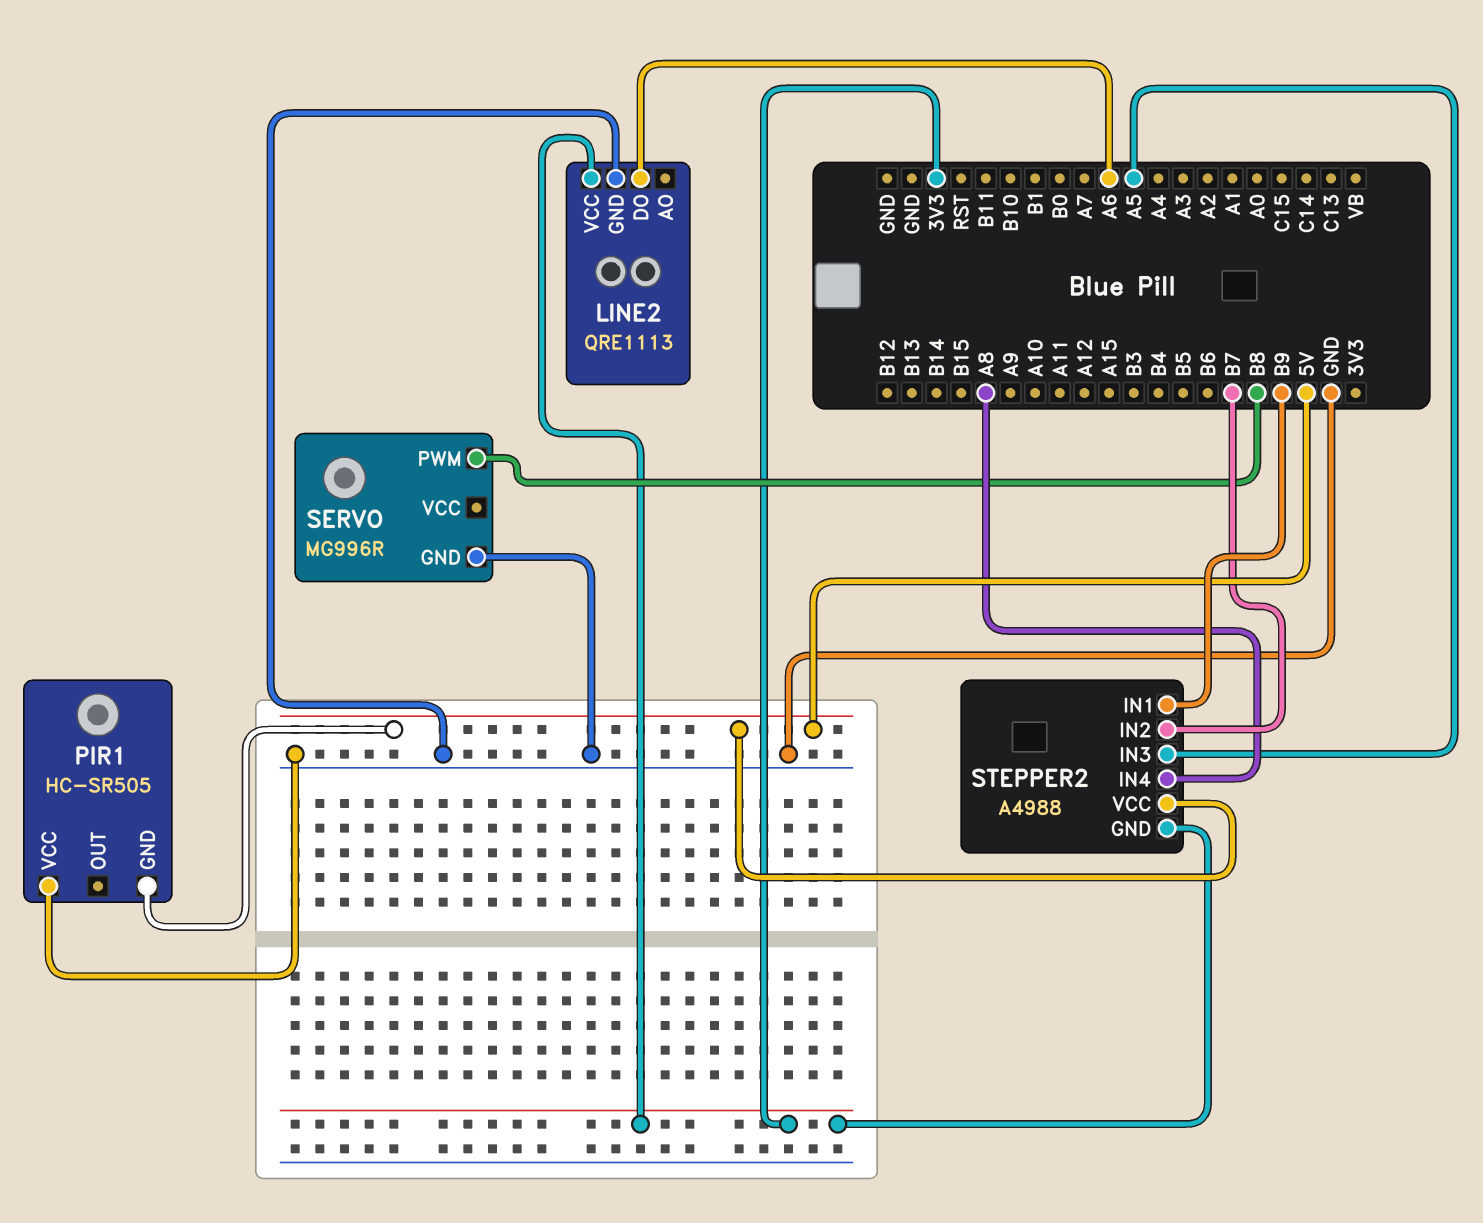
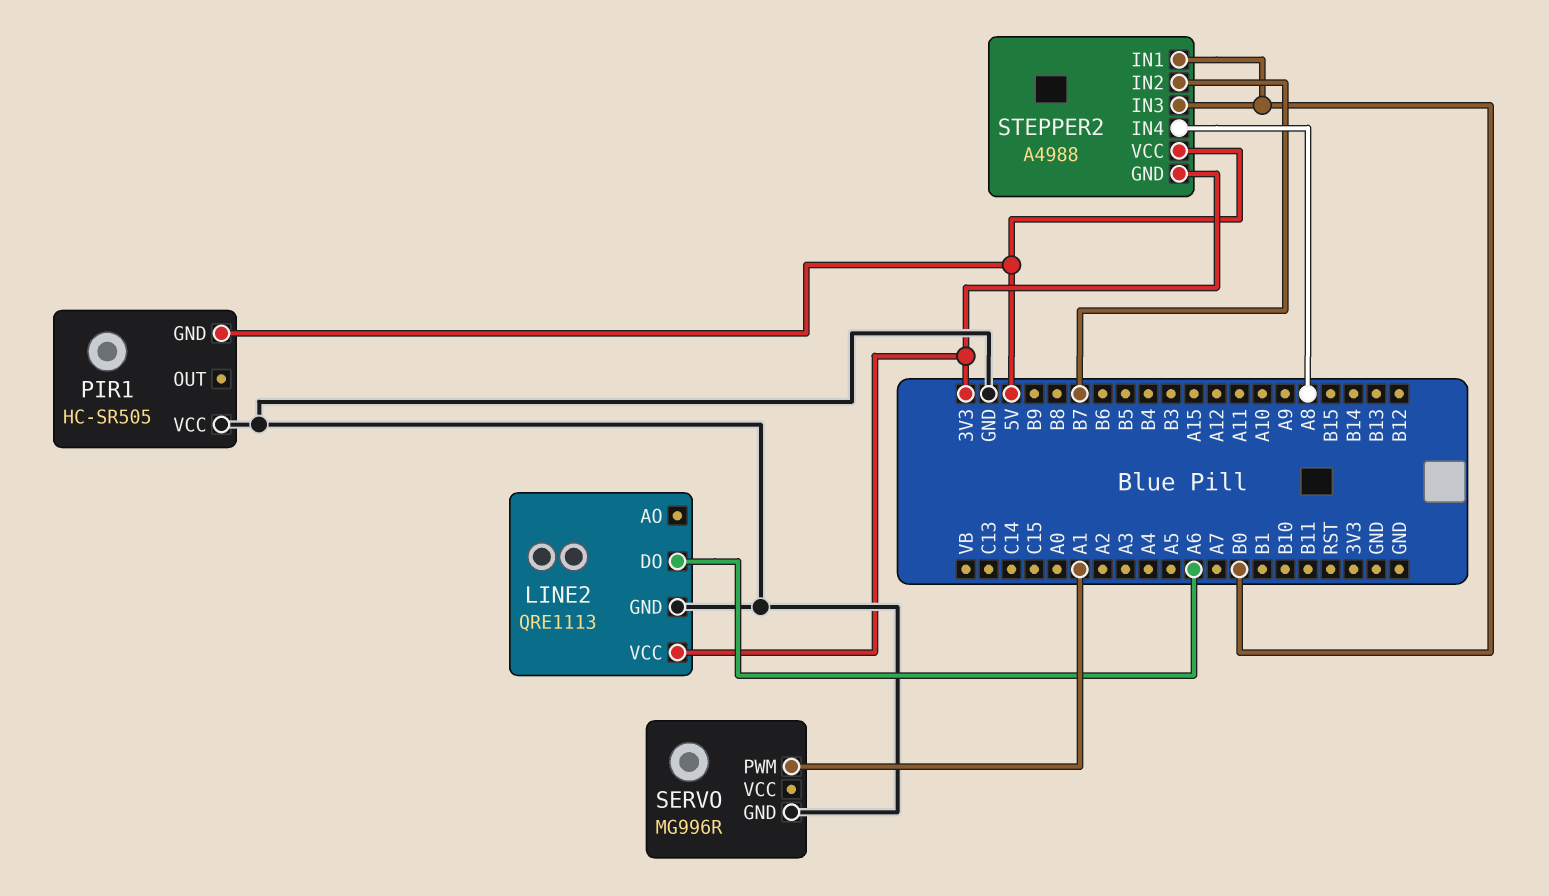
SERVO pin PWM: B8 -> A1
STEPPER2 pin IN1: B9 -> B0
STEPPER2 pin IN3: A5 -> B0

